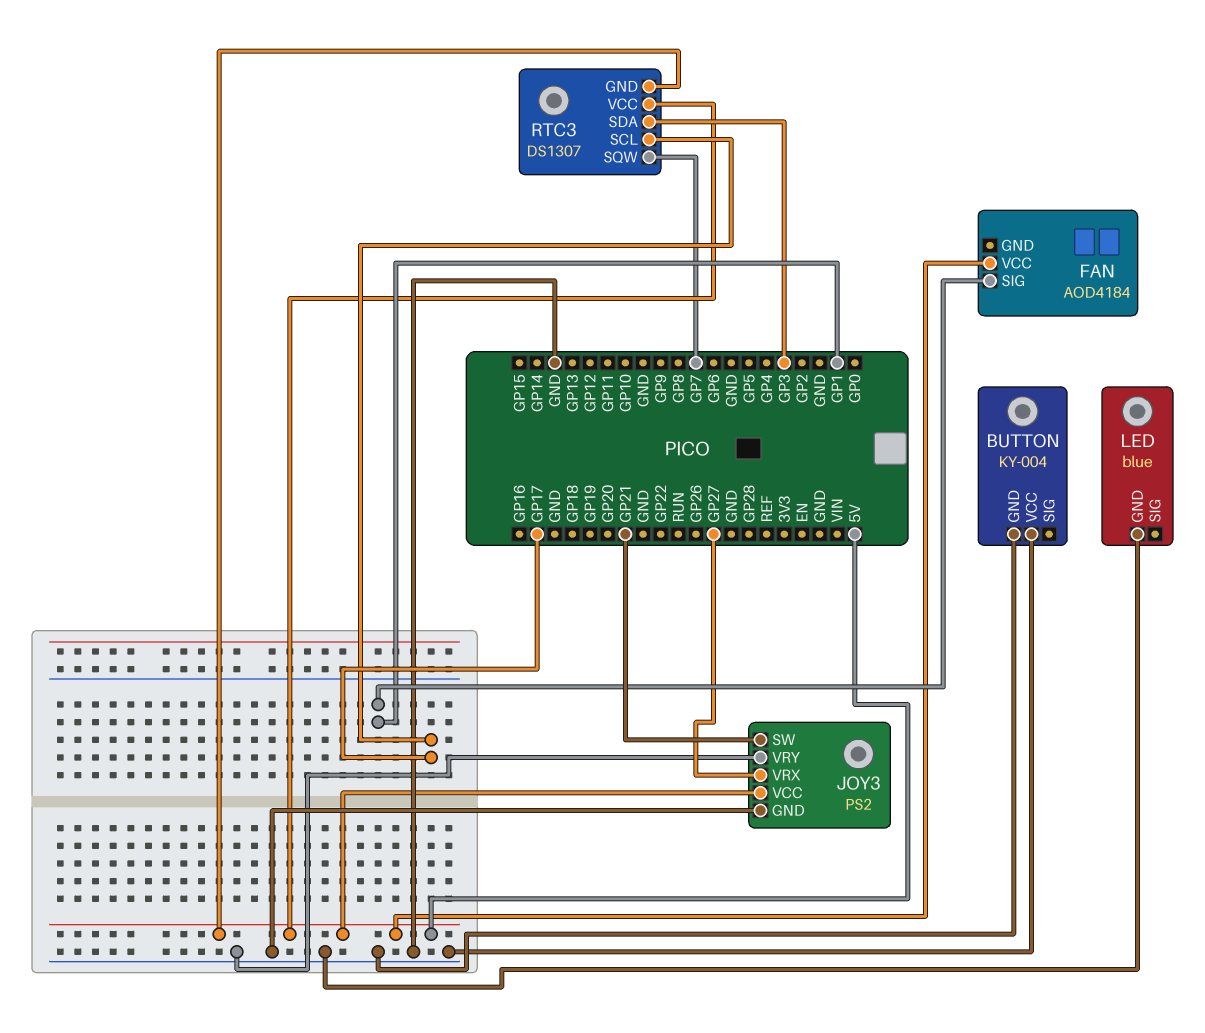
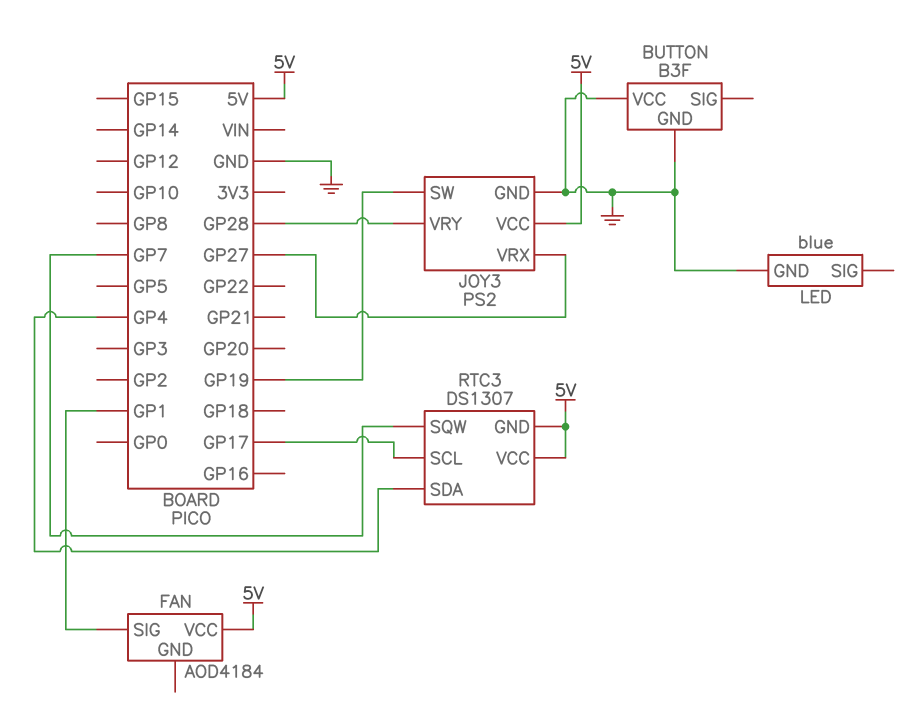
BUTTON: KY-004 -> B3F
JOY3 pin SW: GP21 -> GP19
JOY3 pin VRY: GND -> GP28
RTC3 pin SDA: GP3 -> GP4

